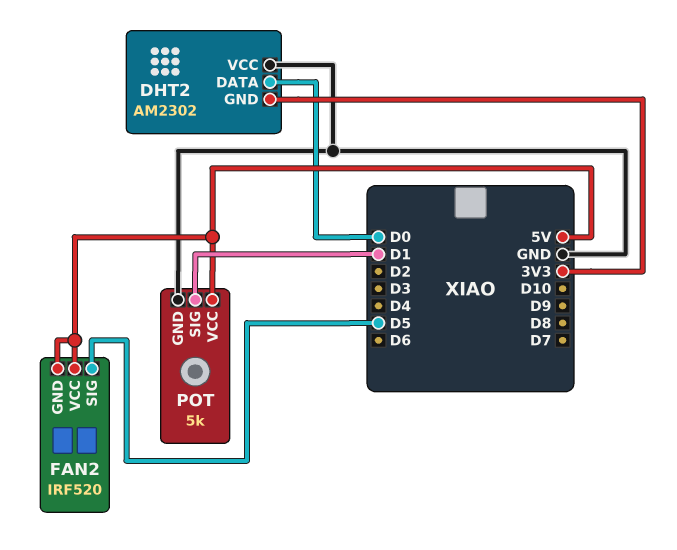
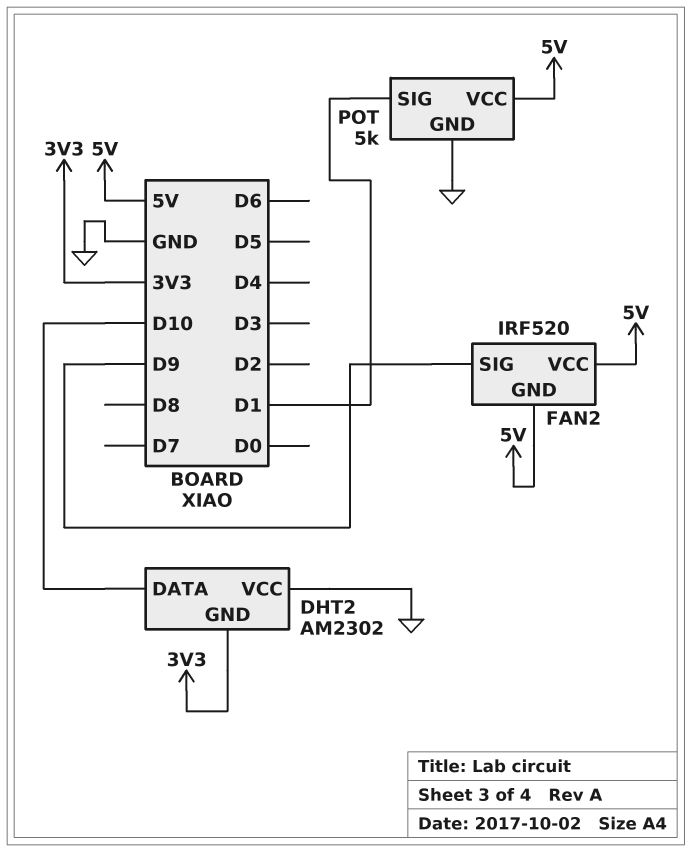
DHT2 pin DATA: D0 -> D10
FAN2 pin SIG: D5 -> D9

